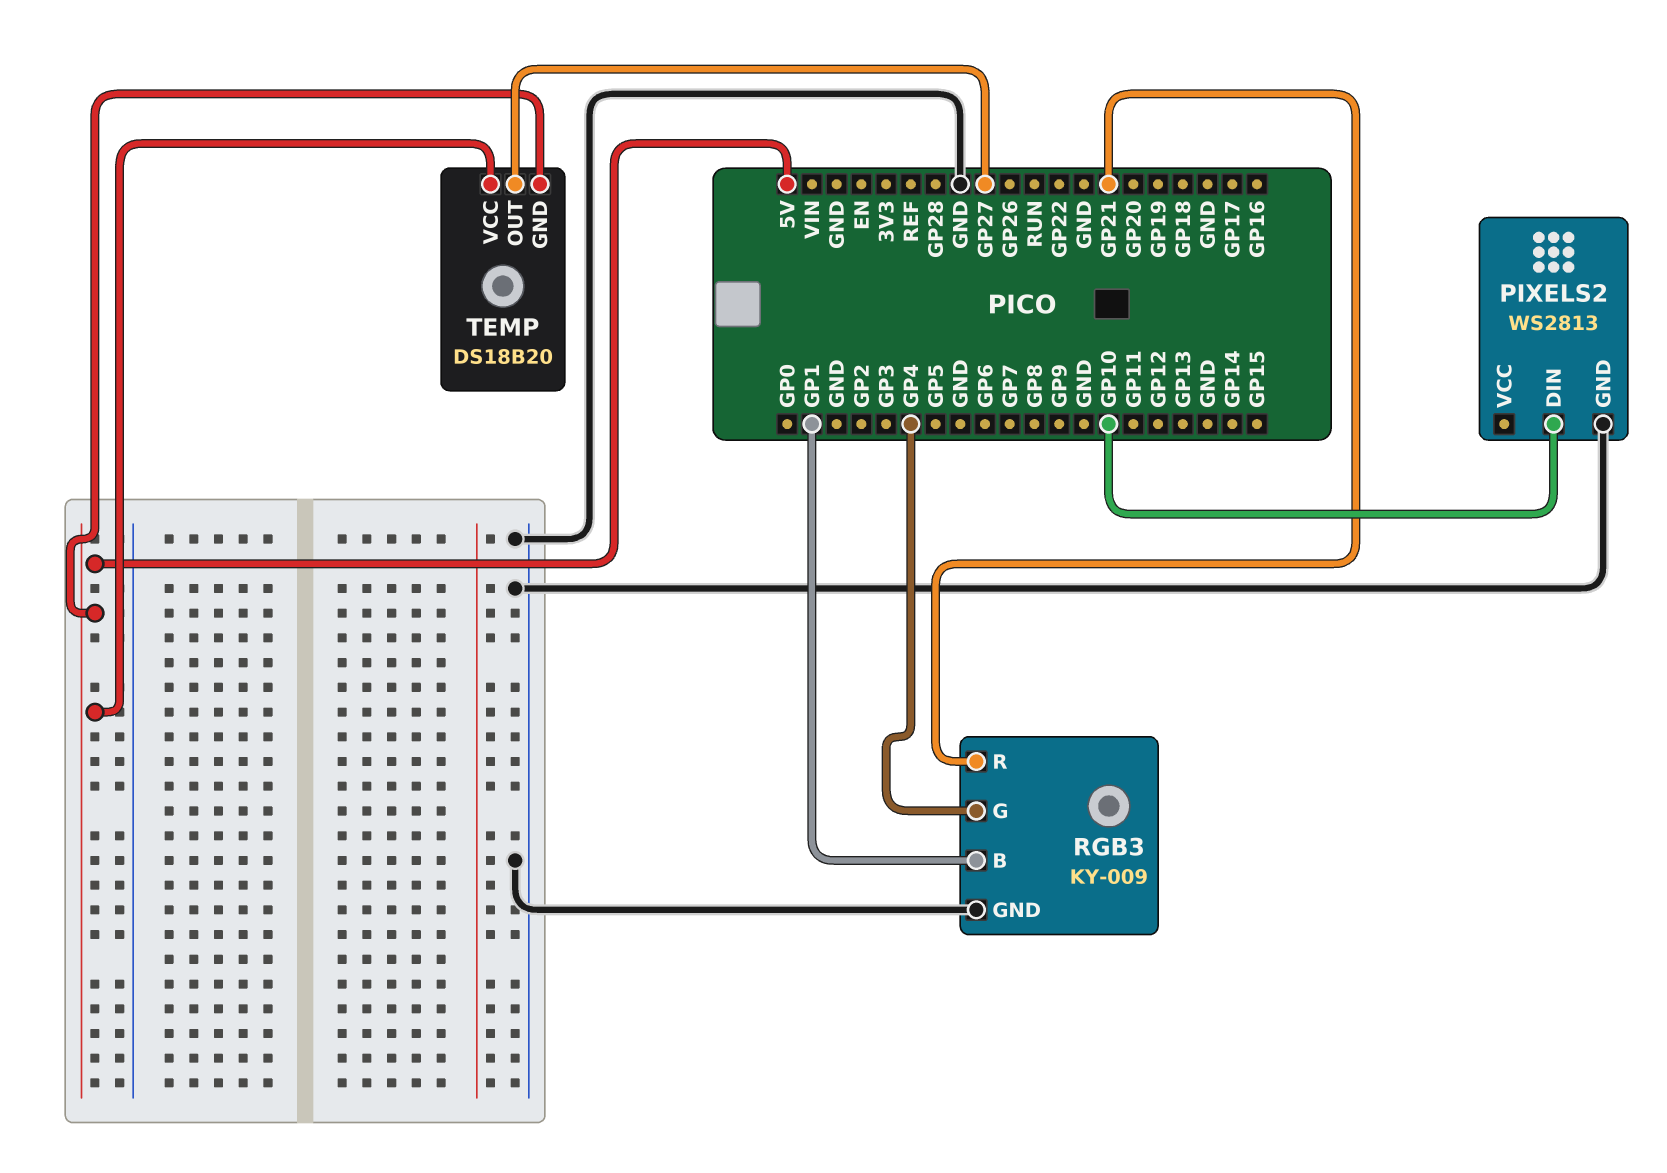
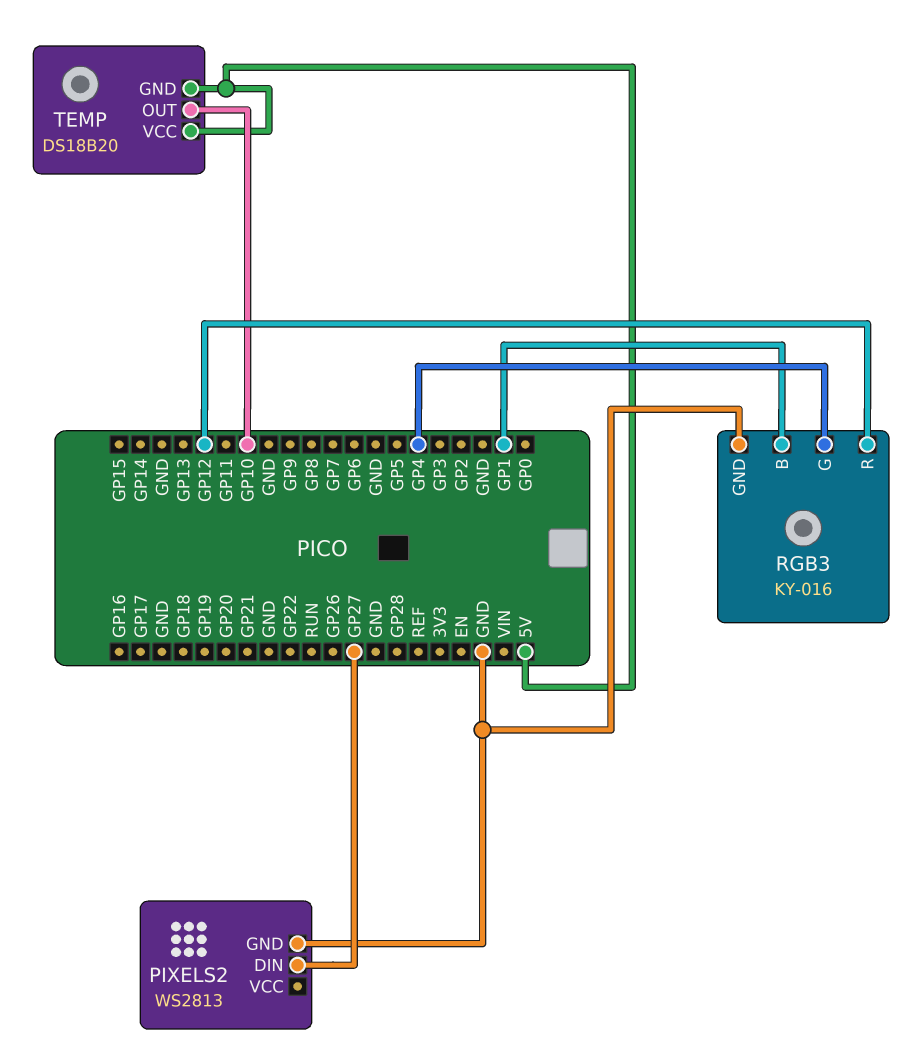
PIXELS2 pin DIN: GP10 -> GP27
RGB3: KY-009 -> KY-016
RGB3 pin R: GP21 -> GP12
TEMP pin OUT: GP27 -> GP10

